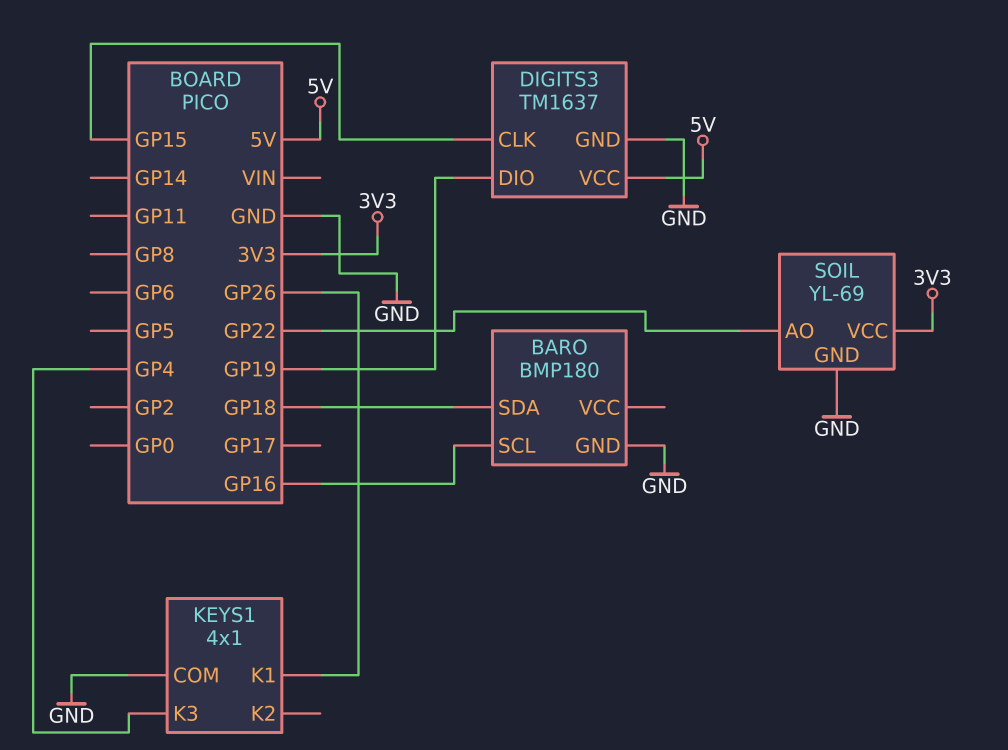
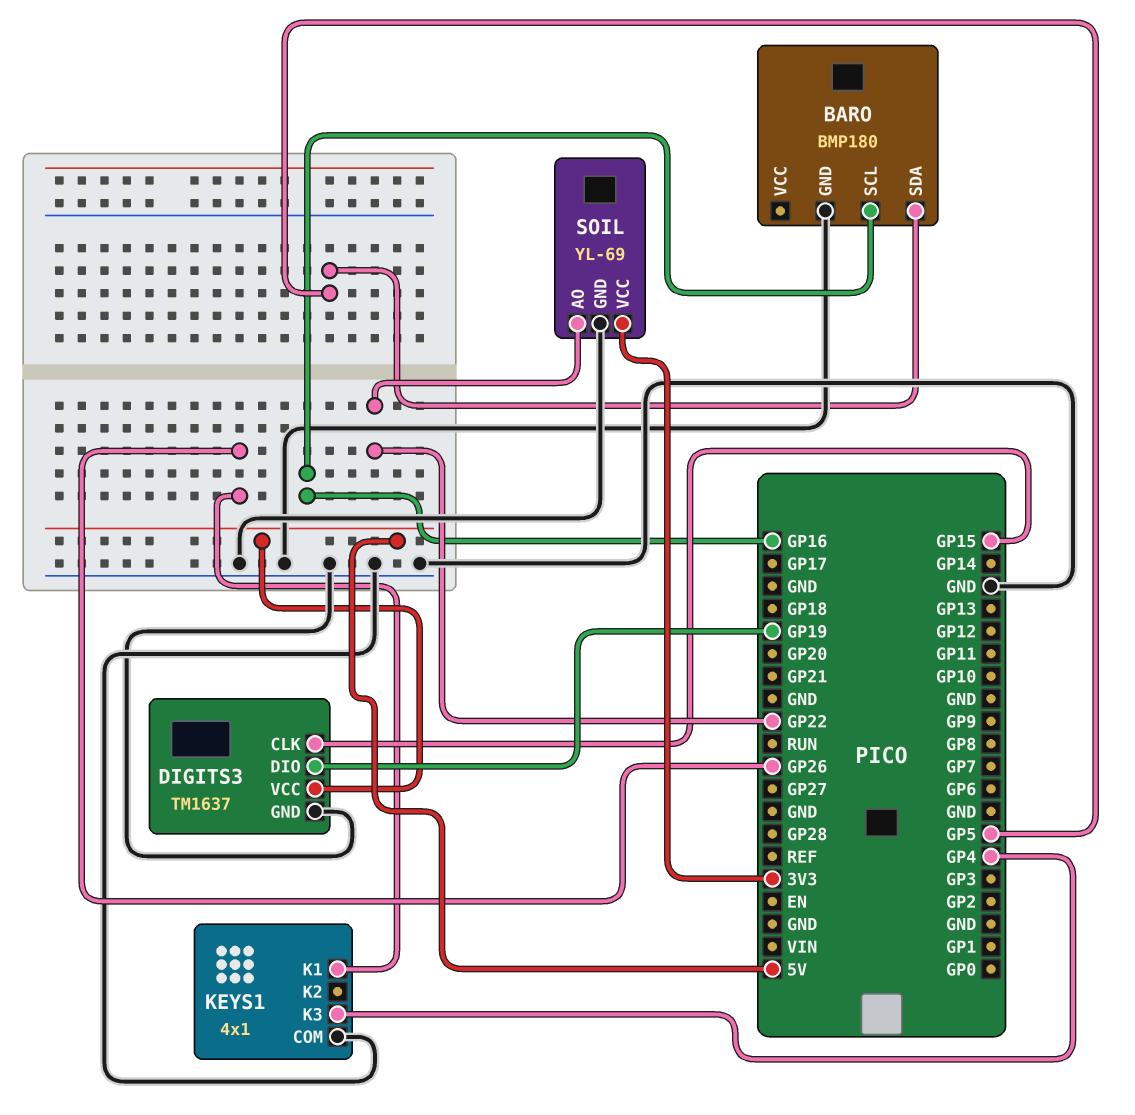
BARO pin SDA: GP18 -> GP5

